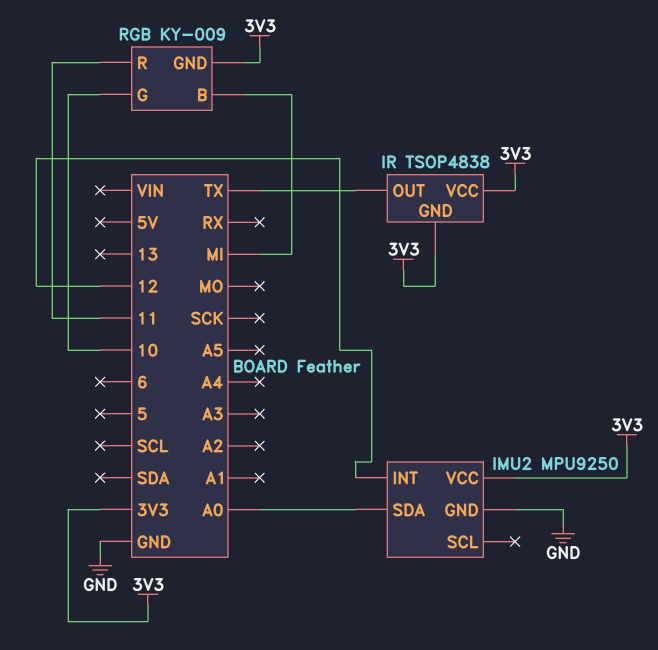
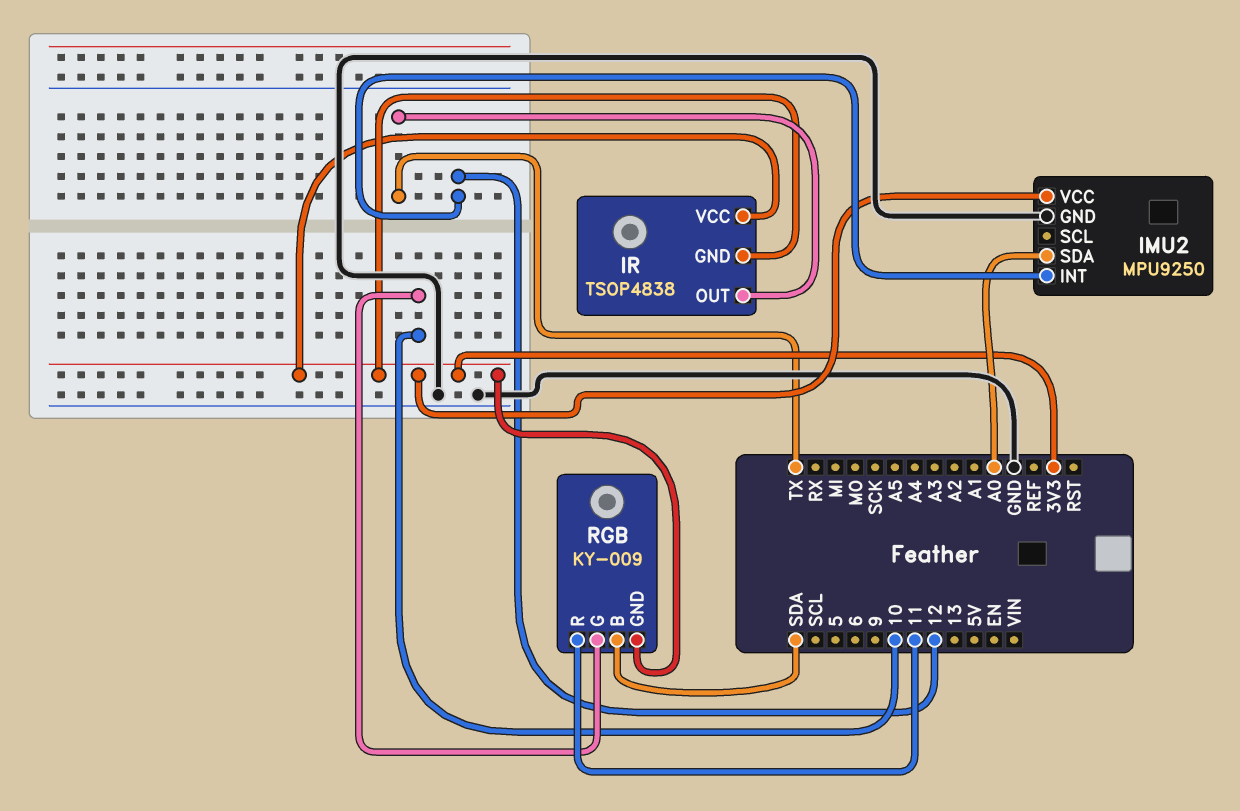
RGB pin B: MI -> SDA

